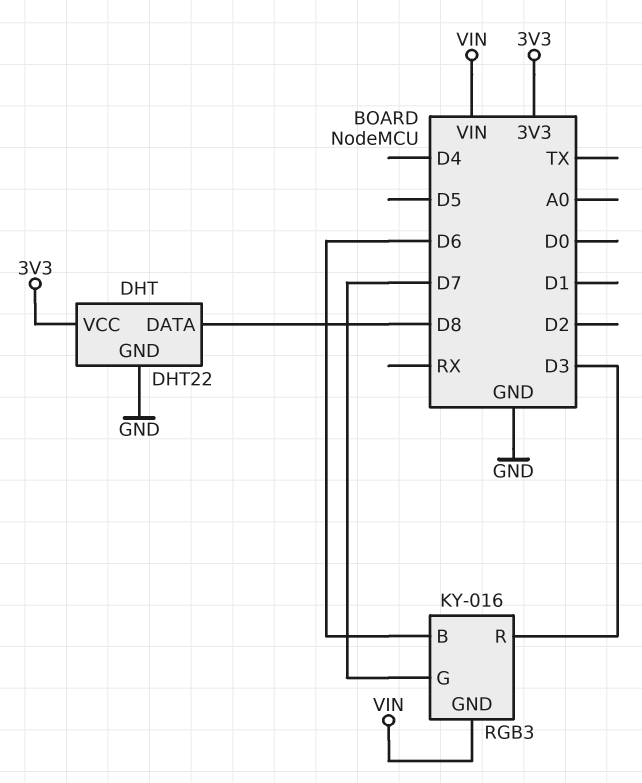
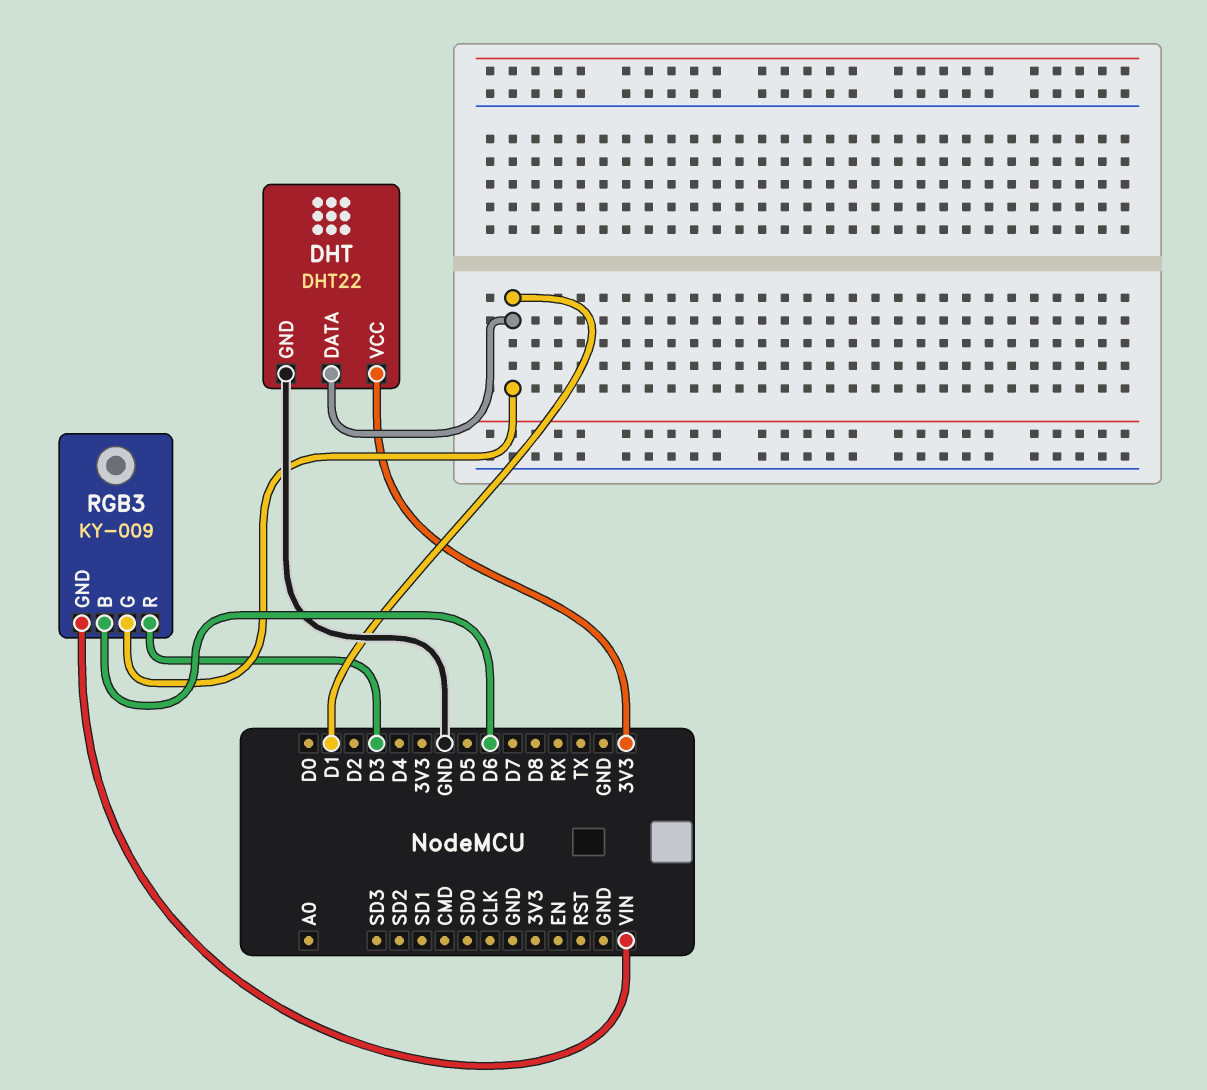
DHT pin DATA: D8 -> D1
RGB3: KY-016 -> KY-009
RGB3 pin G: D7 -> D1

